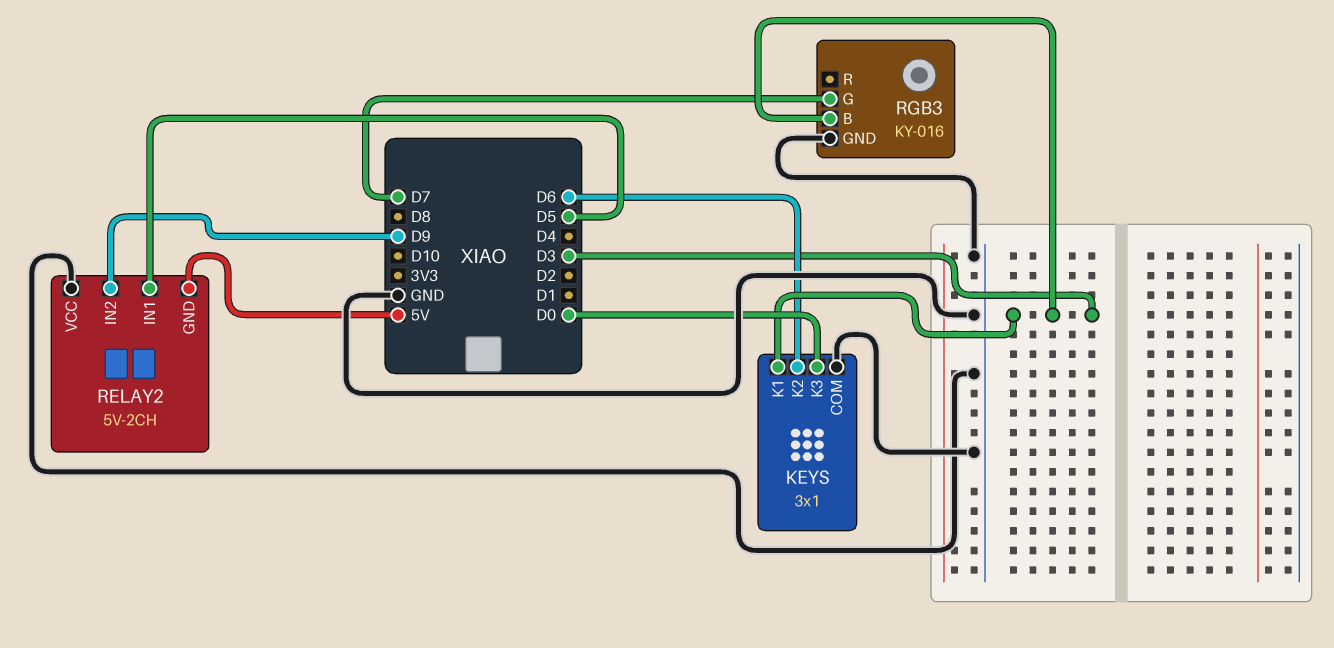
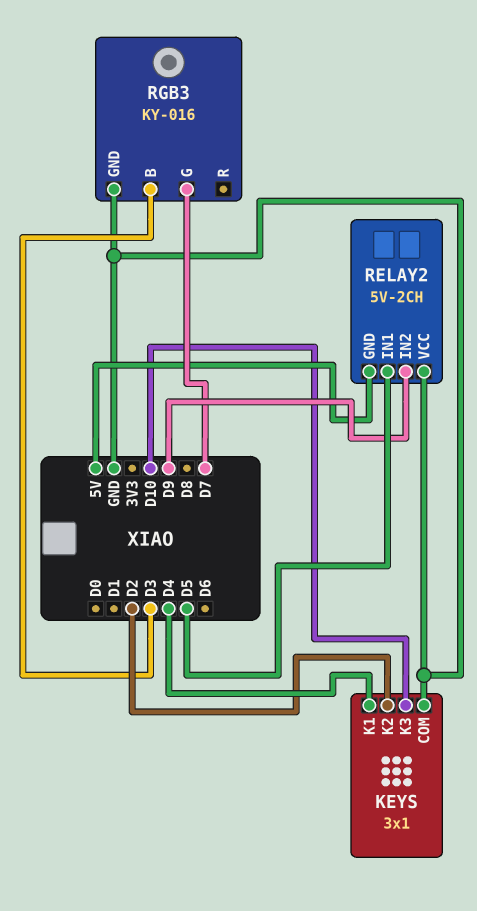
KEYS pin K1: D3 -> D4
KEYS pin K2: D6 -> D2
KEYS pin K3: D0 -> D10

